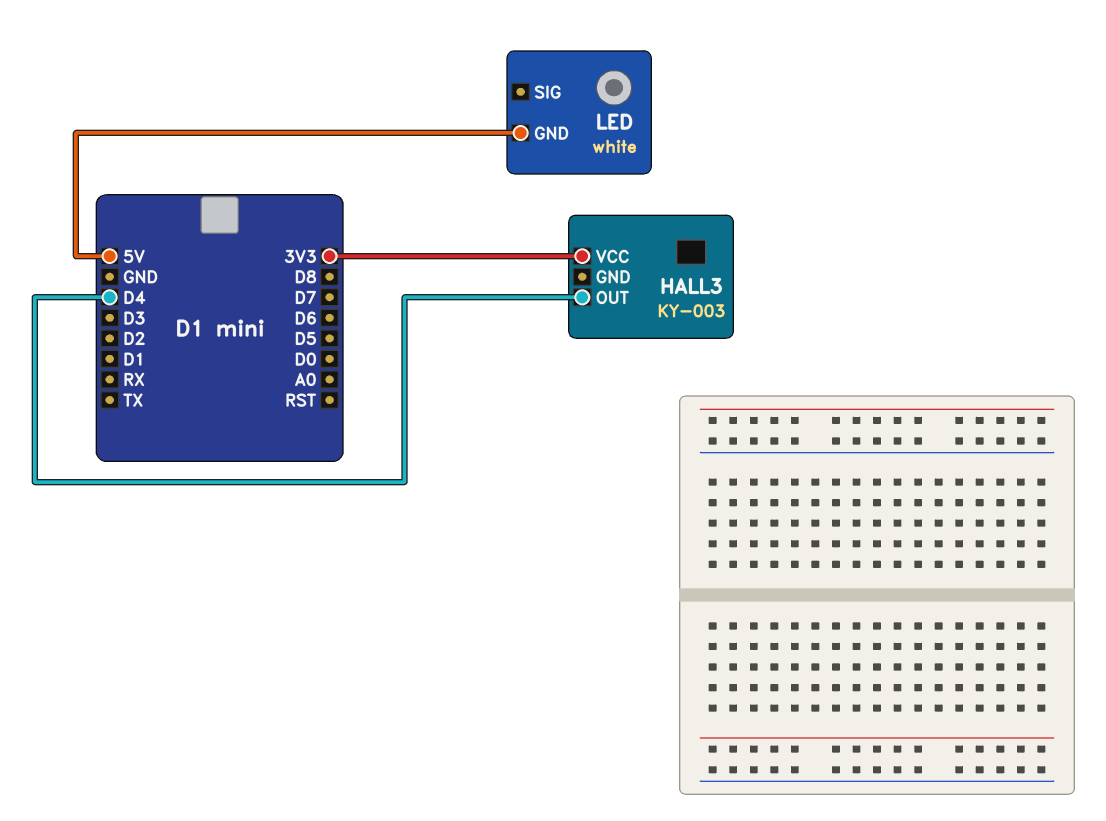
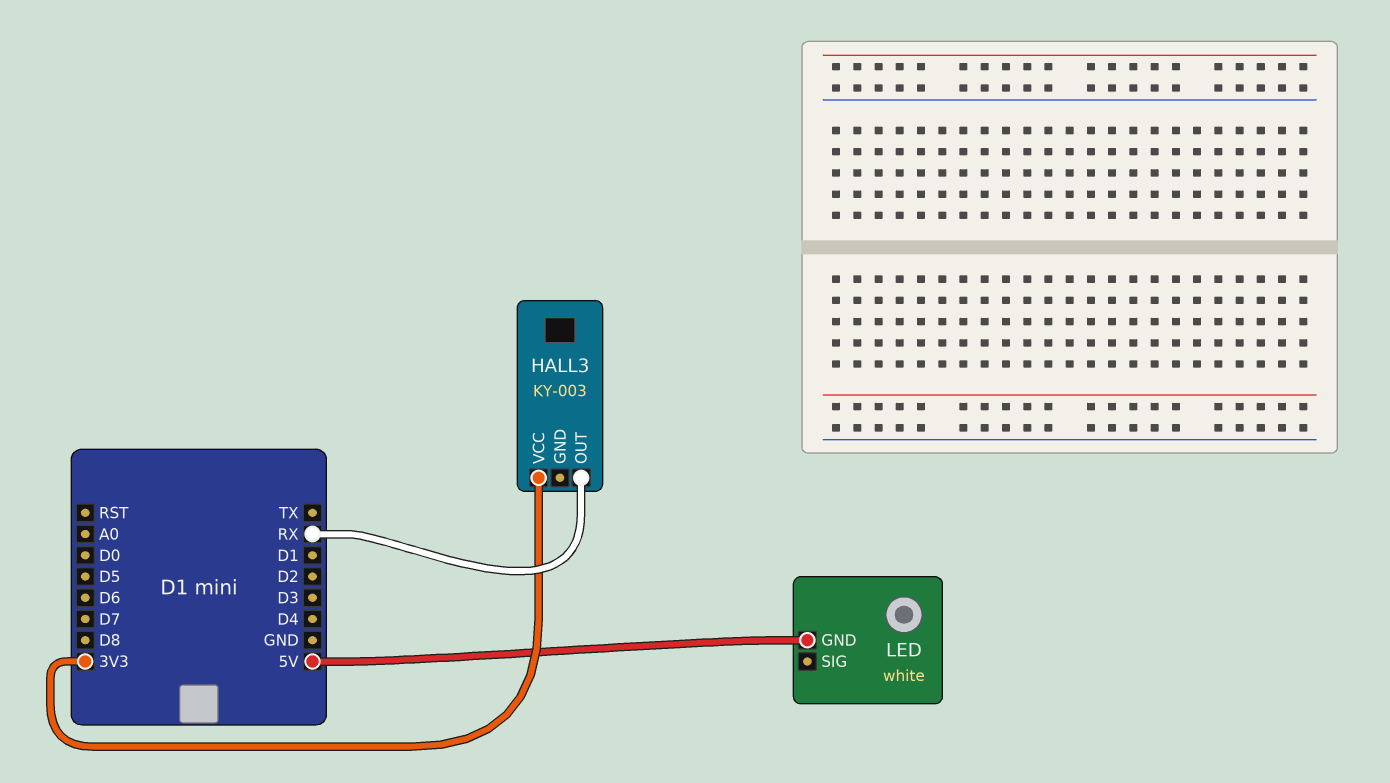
HALL3 pin OUT: D4 -> RX

